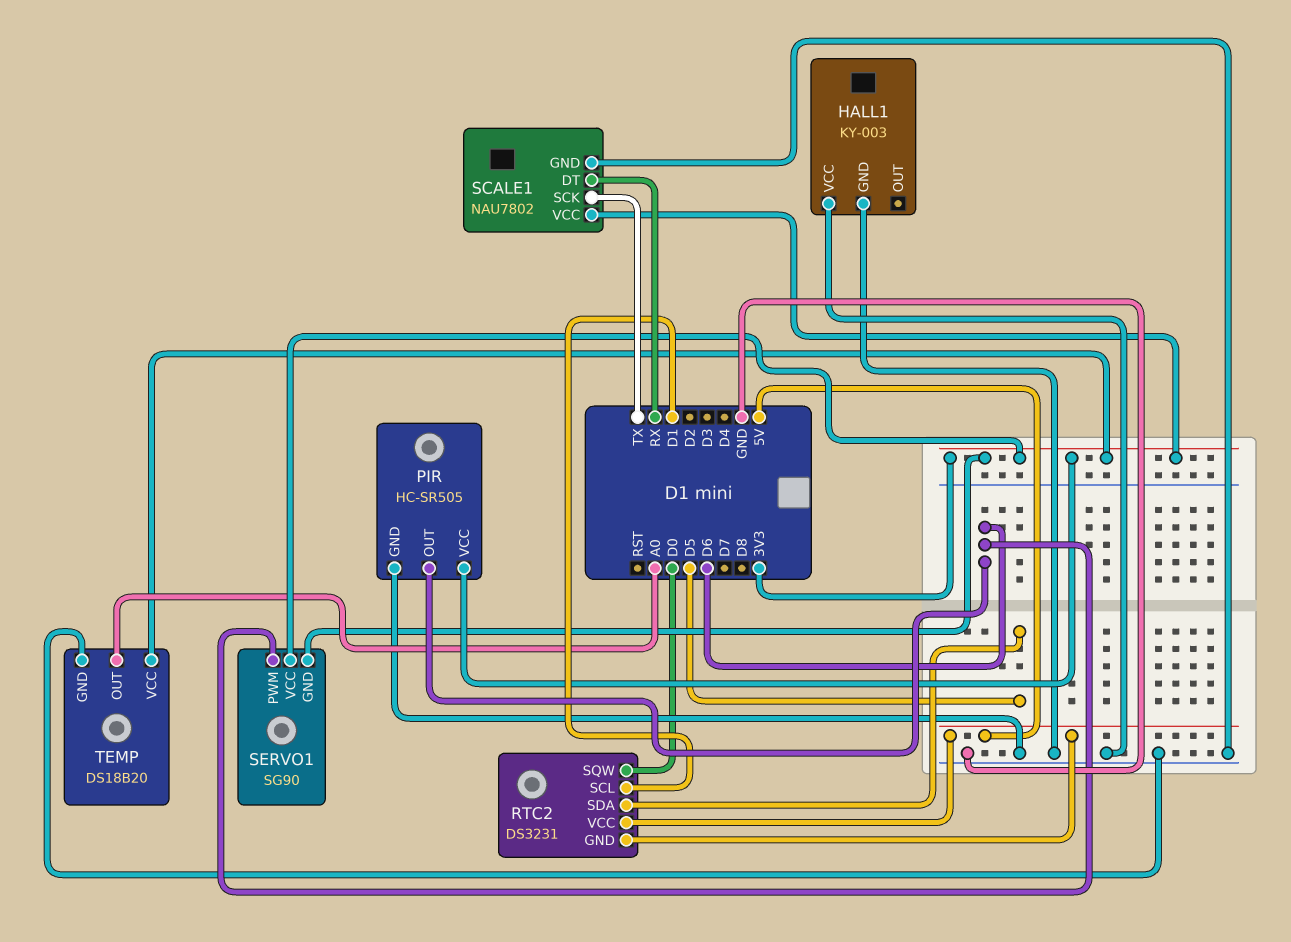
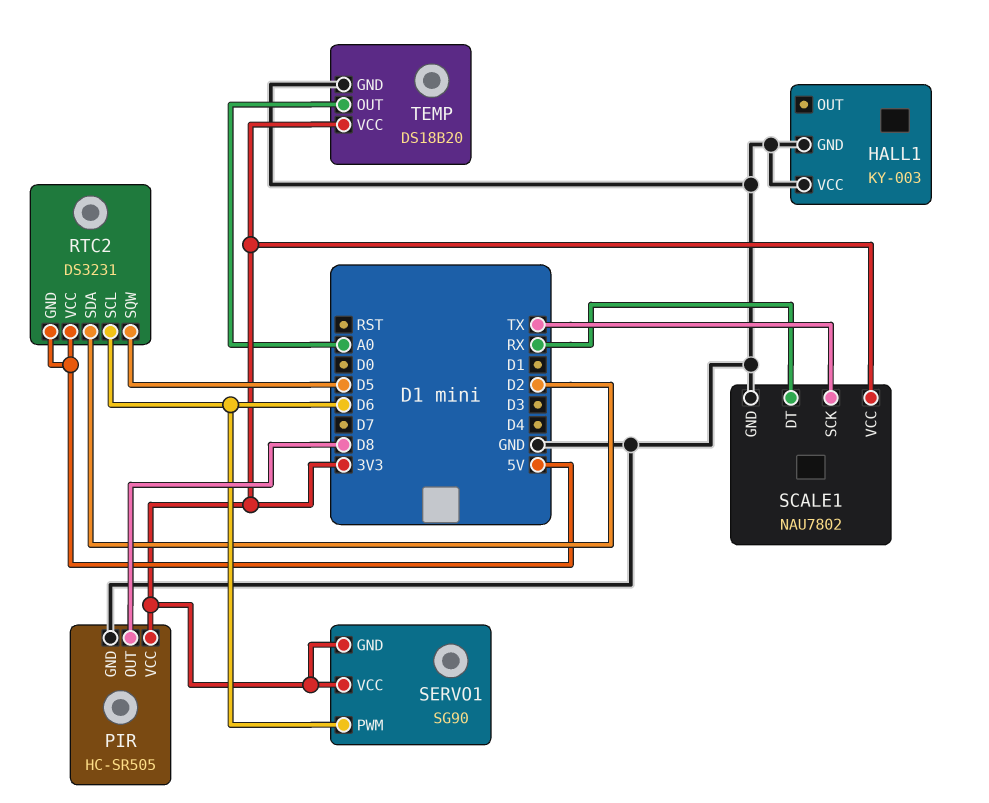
PIR pin OUT: D6 -> D8
RTC2 pin SCL: D1 -> D6
RTC2 pin SDA: D5 -> D2
RTC2 pin SQW: D0 -> D5

